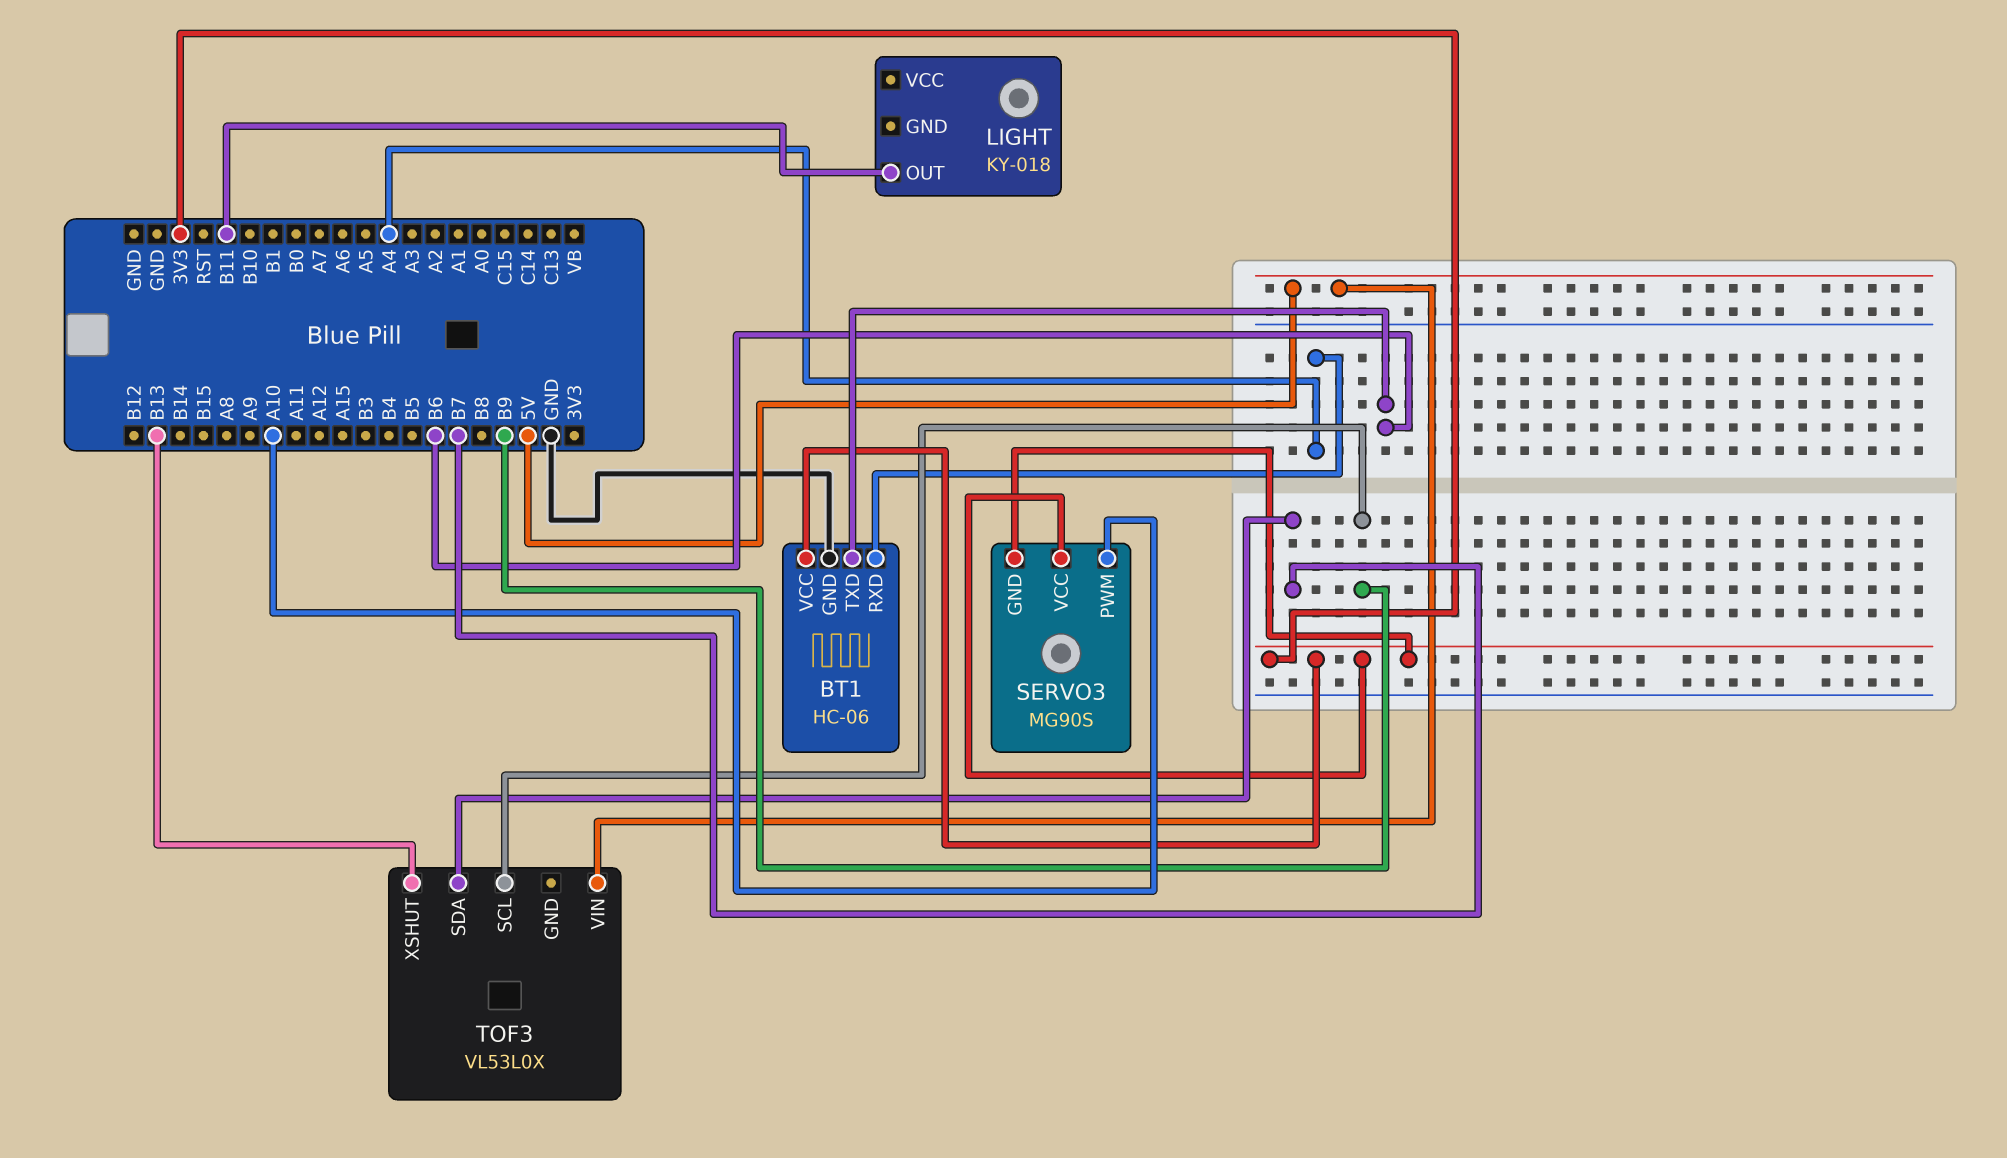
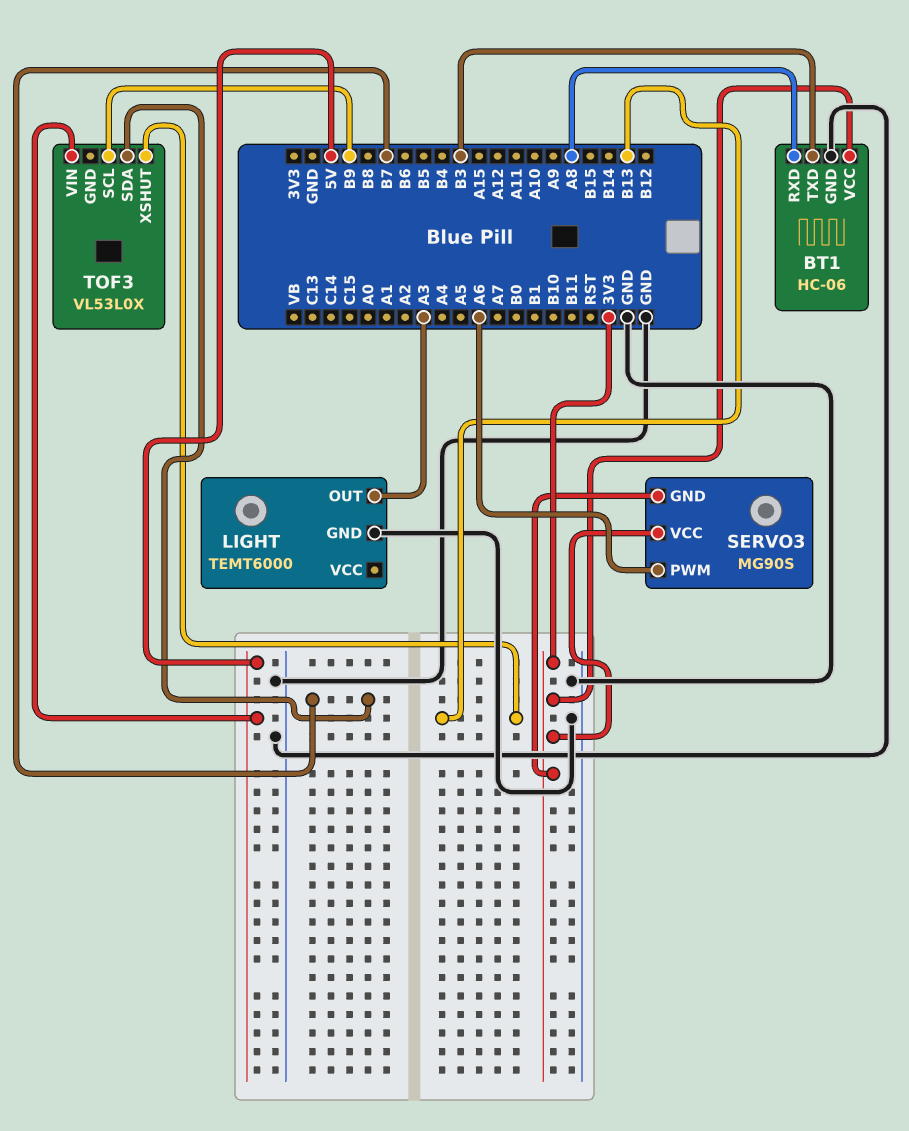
BT1 pin RXD: A4 -> A8
BT1 pin TXD: B6 -> B3
LIGHT: KY-018 -> TEMT6000
LIGHT pin GND: none -> GND
LIGHT pin OUT: B11 -> A3
SERVO3 pin PWM: A10 -> A6

